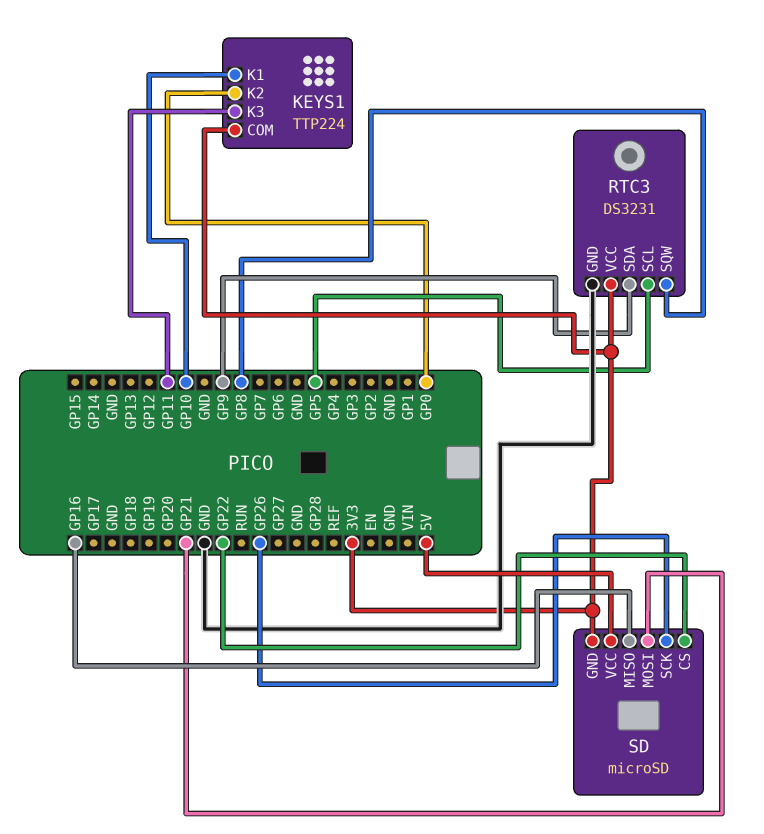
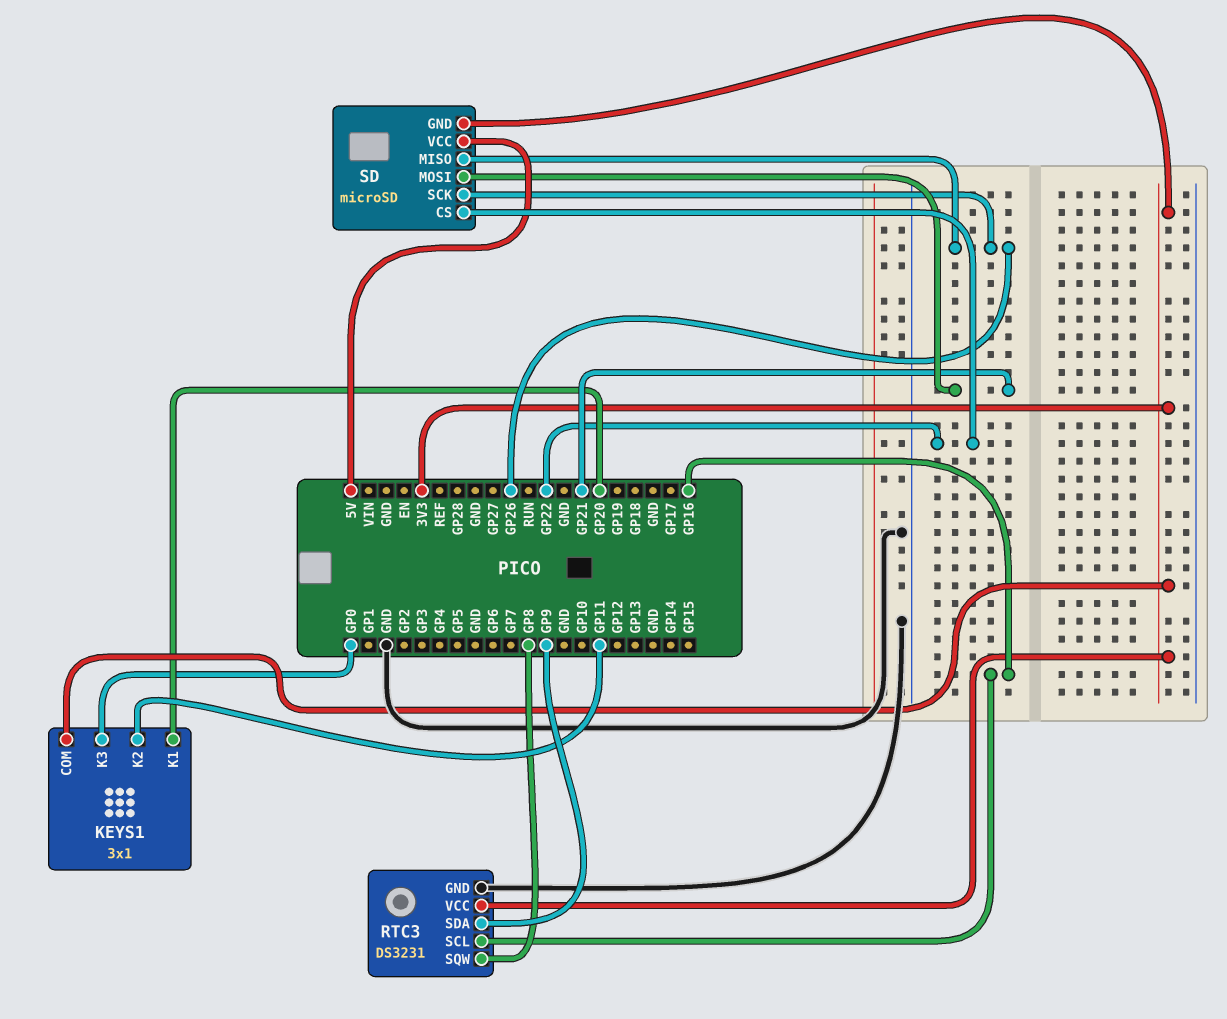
KEYS1: TTP224 -> 3x1
KEYS1 pin K1: GP10 -> GP20
KEYS1 pin K2: GP0 -> GP11
KEYS1 pin K3: GP11 -> GP0
RTC3 pin SCL: GP5 -> GP16
SD pin MISO: GP16 -> GP26

